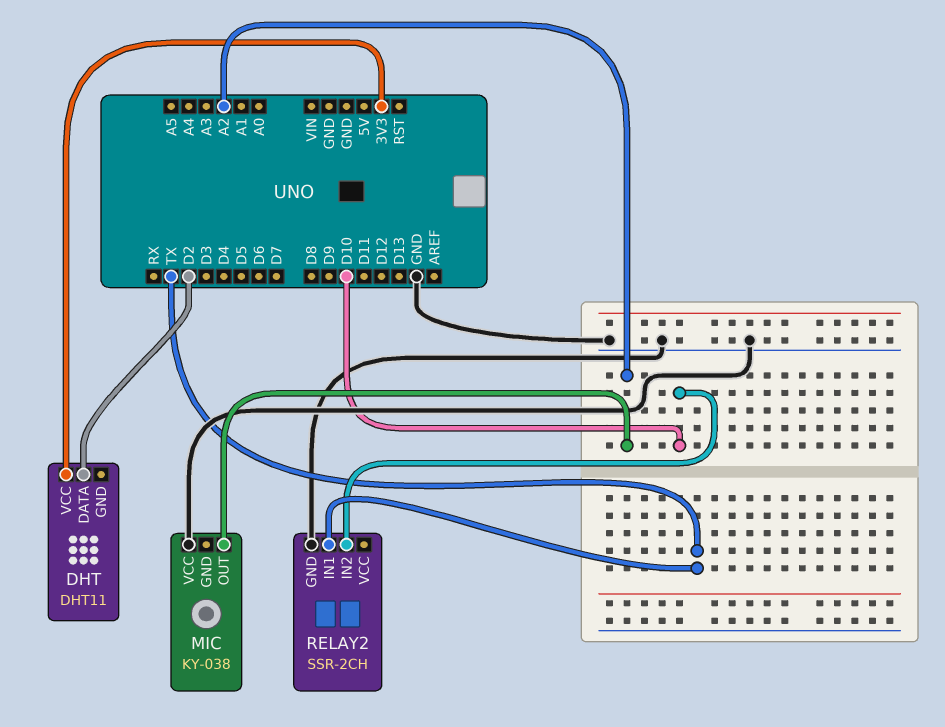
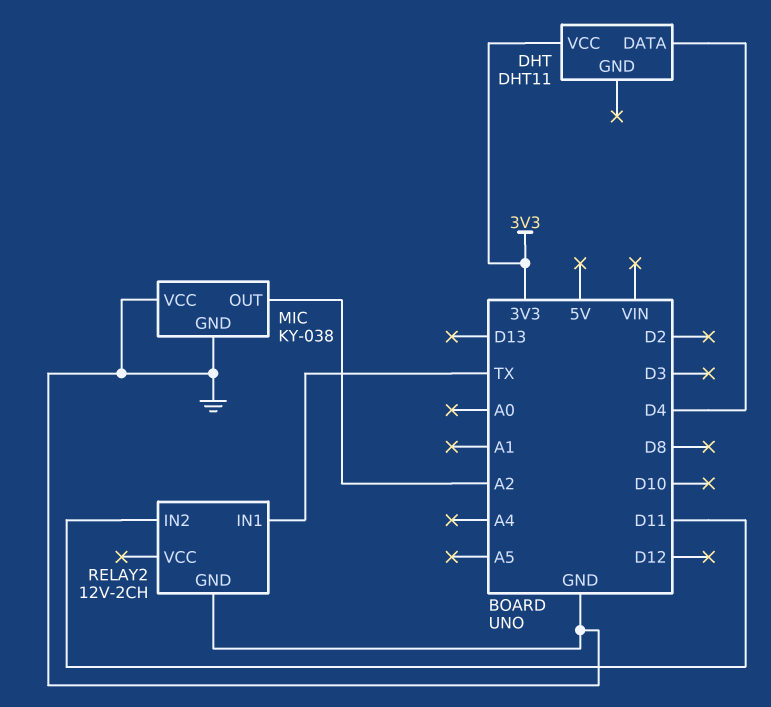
DHT pin DATA: D2 -> D4
MIC pin GND: none -> GND
RELAY2: SSR-2CH -> 12V-2CH
RELAY2 pin IN2: D10 -> D11

